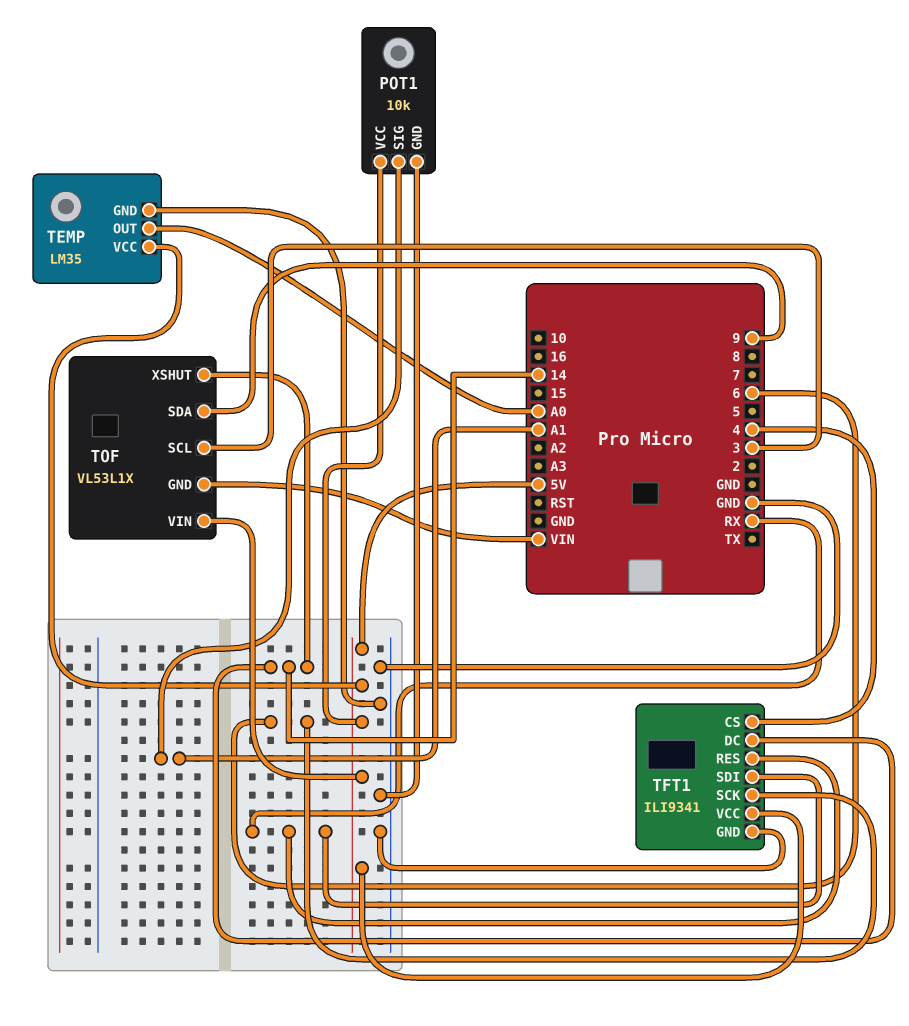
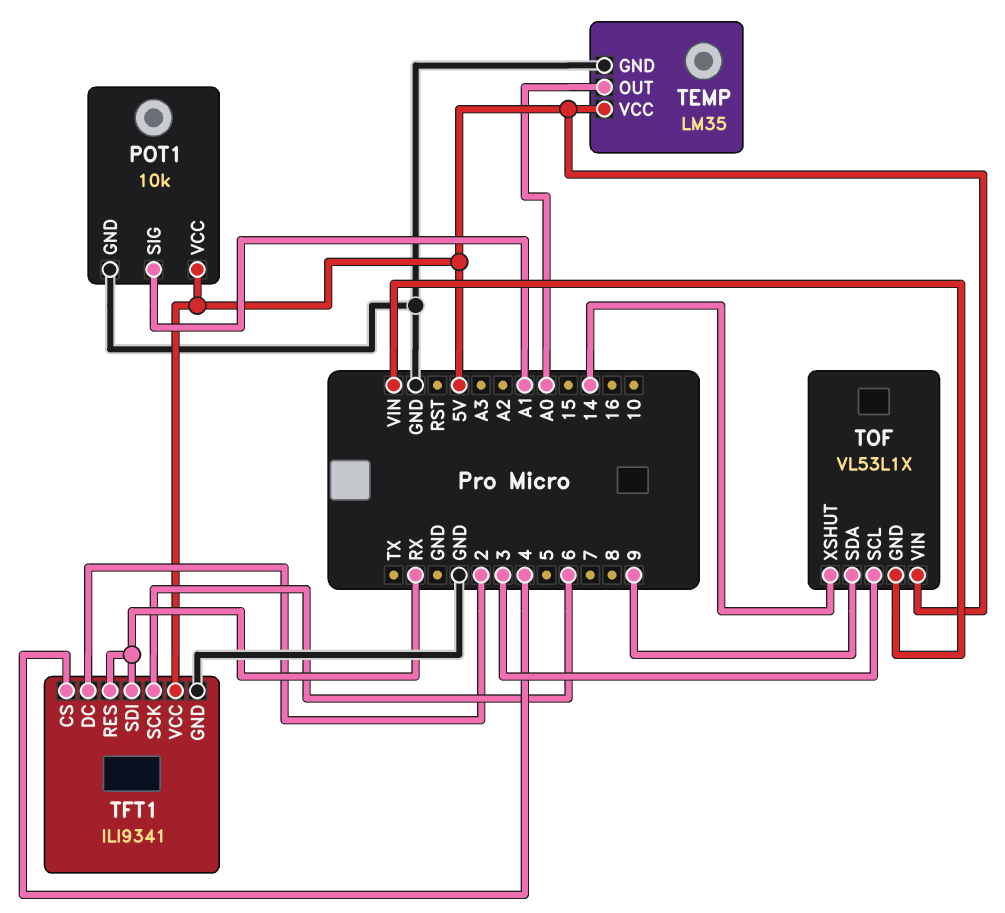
TFT1 pin DC: 14 -> 2

